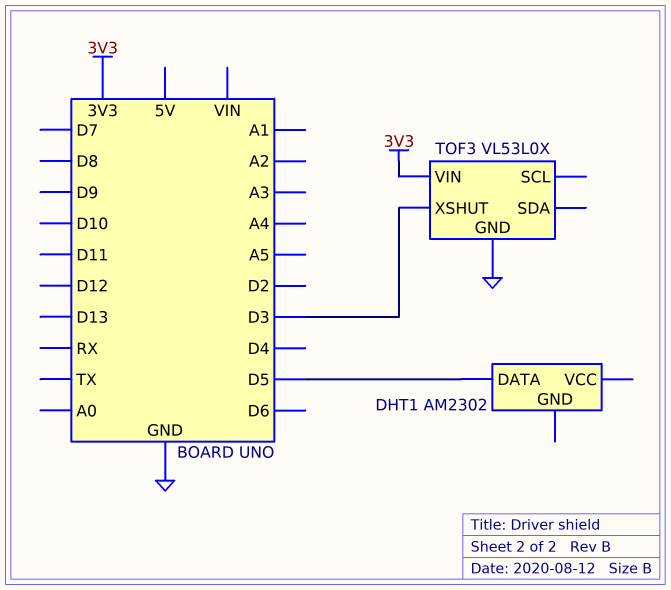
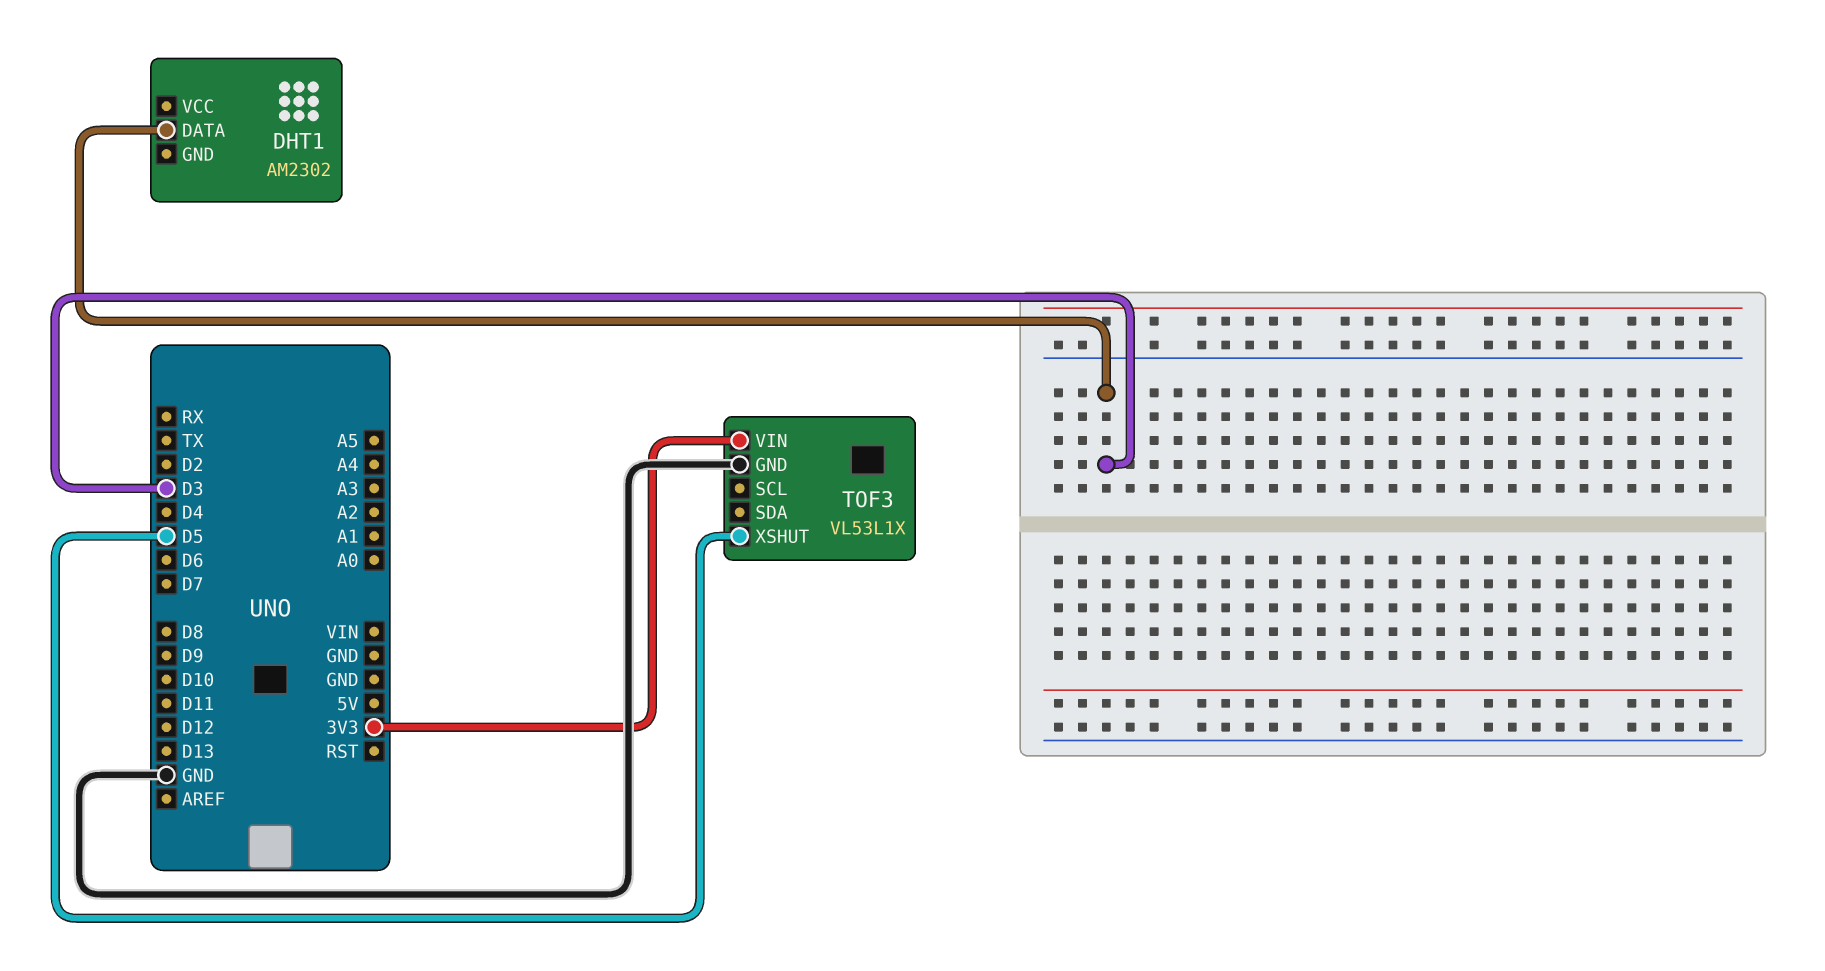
DHT1 pin DATA: D5 -> D3
TOF3: VL53L0X -> VL53L1X
TOF3 pin XSHUT: D3 -> D5

